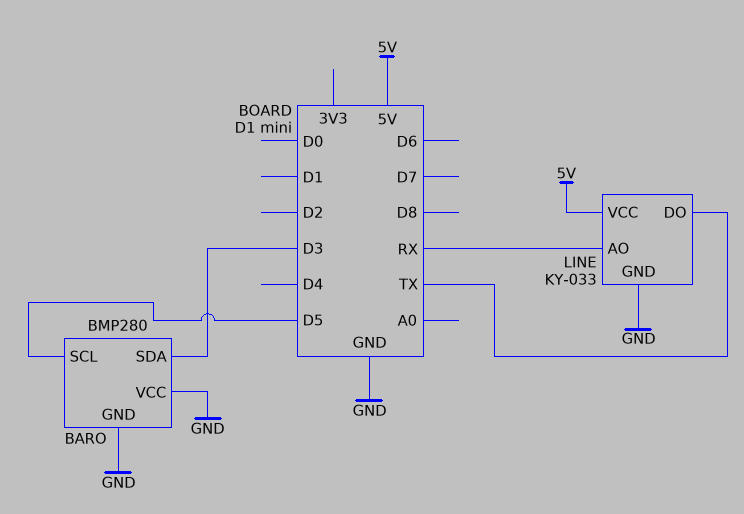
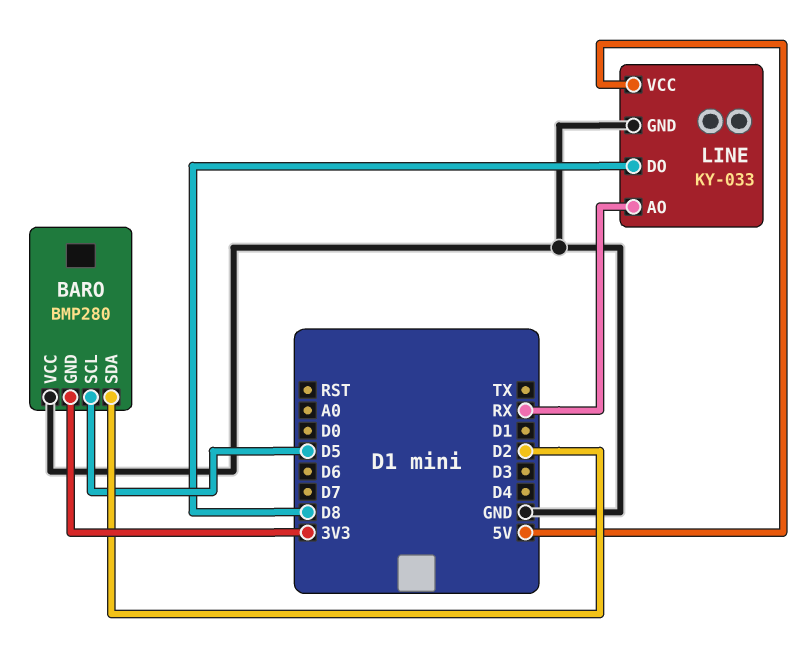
BARO pin GND: GND -> 3V3
BARO pin SDA: D3 -> D2
LINE pin DO: TX -> D8

